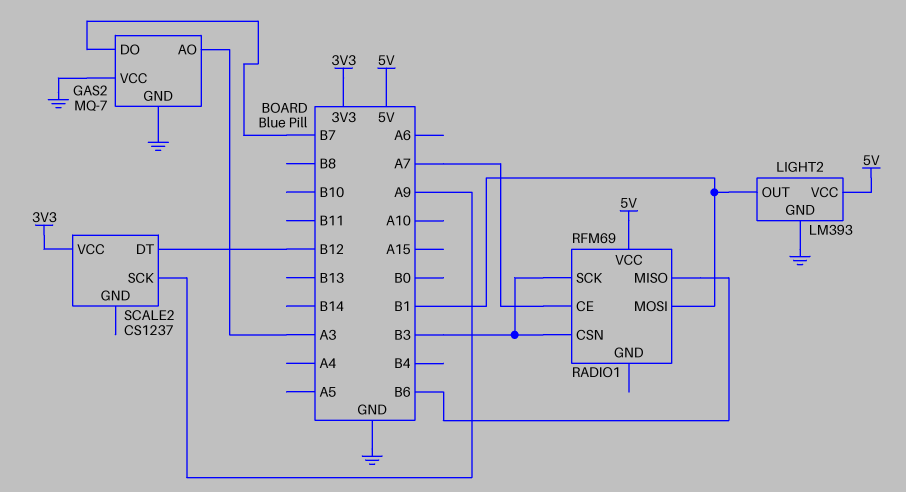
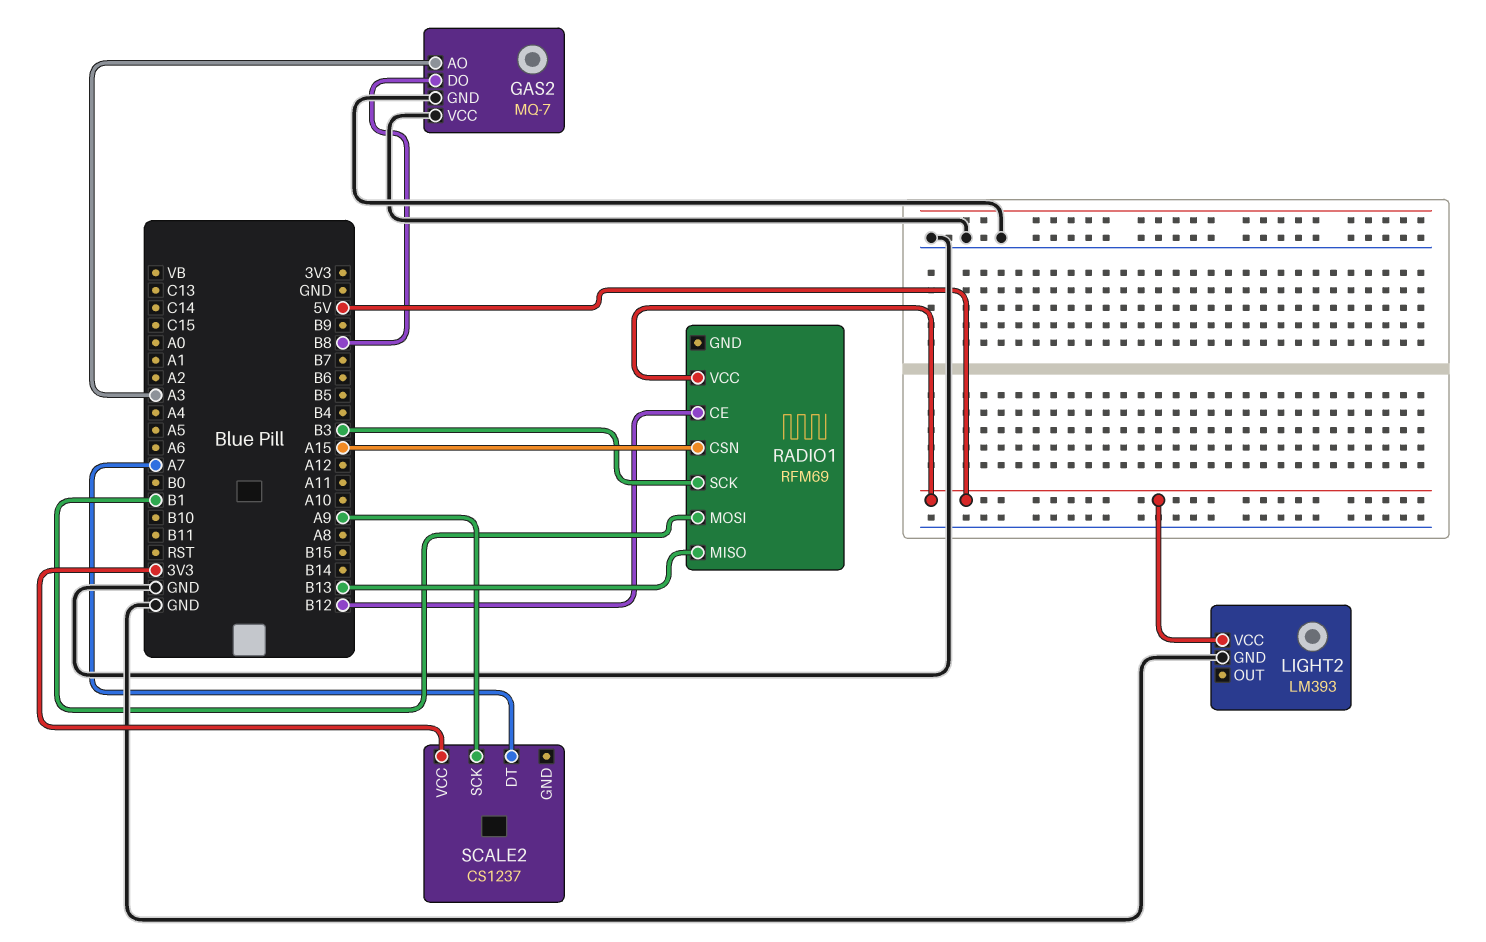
GAS2 pin DO: B7 -> B8
LIGHT2 pin OUT: B1 -> none
RADIO1 pin CE: A7 -> B12
RADIO1 pin CSN: B3 -> A15
RADIO1 pin MISO: B6 -> B13
SCALE2 pin DT: B12 -> A7

